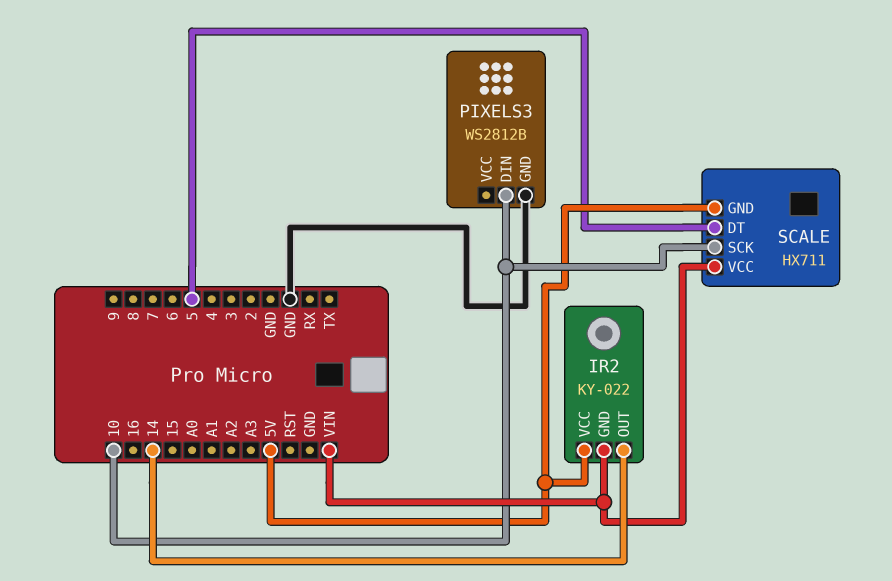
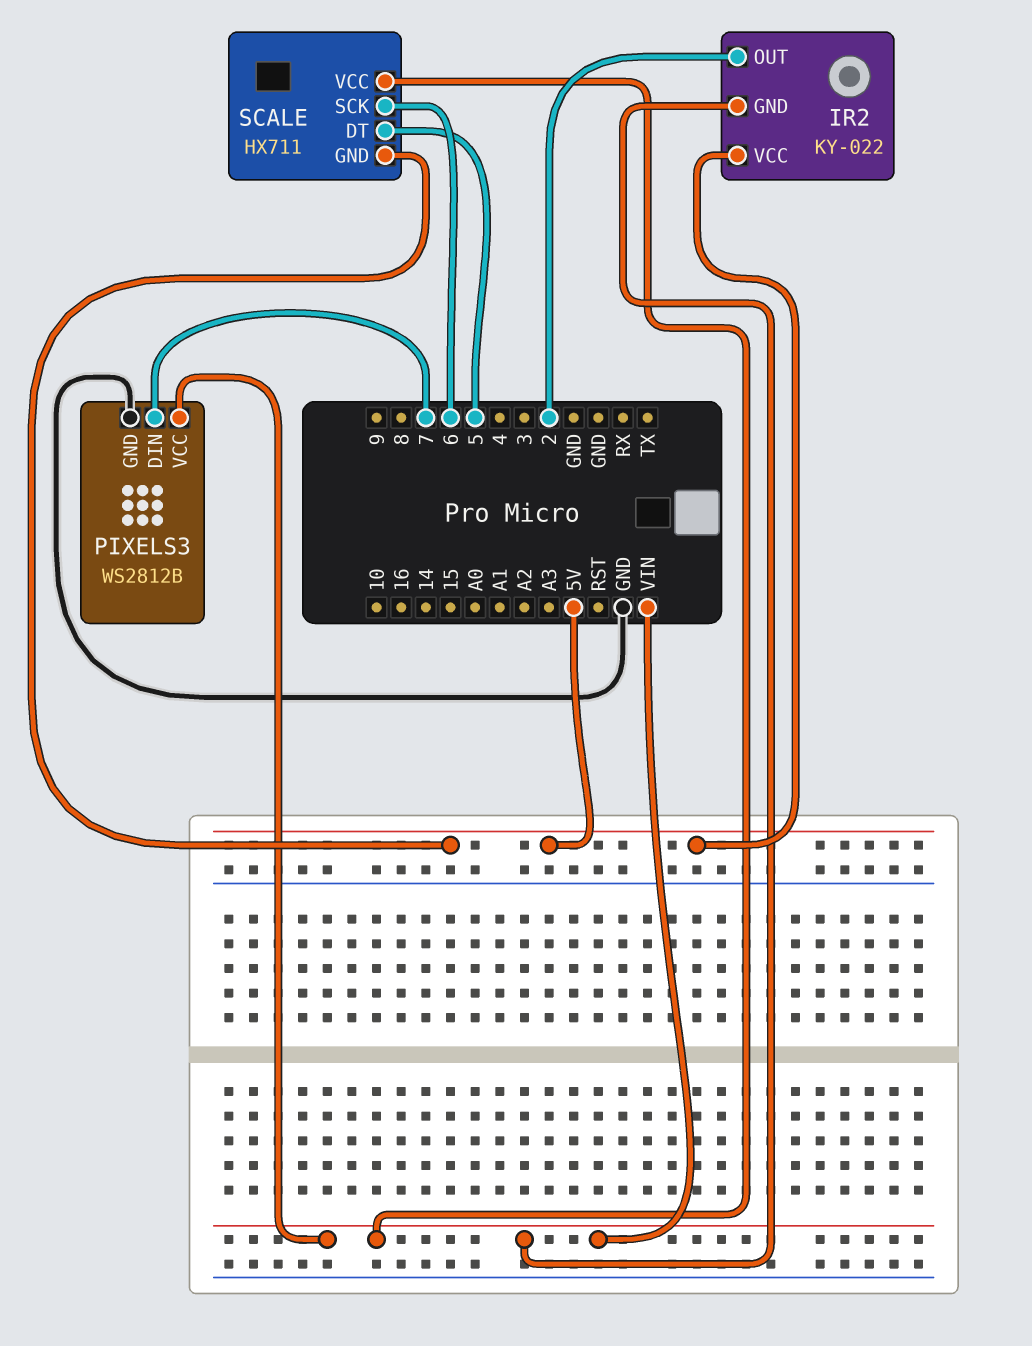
IR2 pin OUT: 14 -> 2
PIXELS3 pin DIN: 10 -> 7
PIXELS3 pin VCC: none -> VIN
SCALE pin SCK: 10 -> 6

